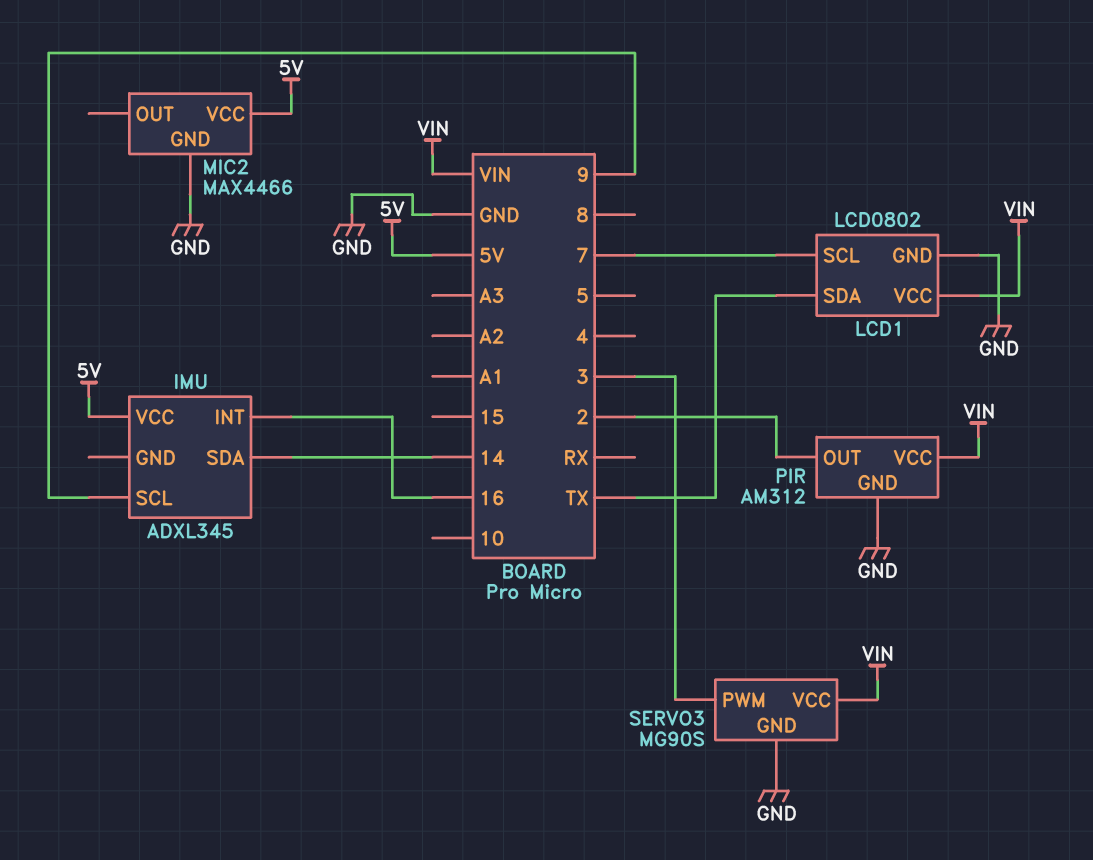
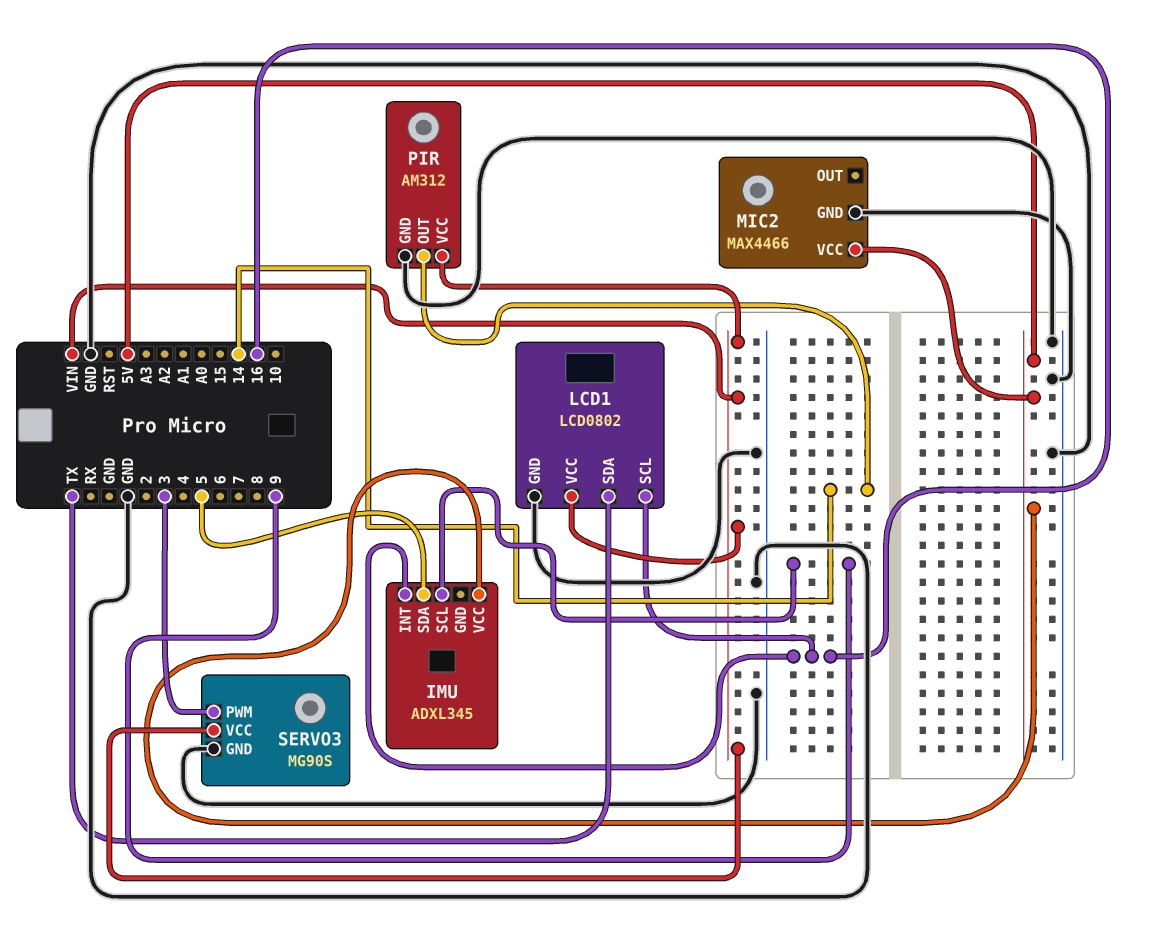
IMU pin SDA: 14 -> 5
LCD1 pin SCL: 7 -> 16
PIR pin OUT: 2 -> 14

